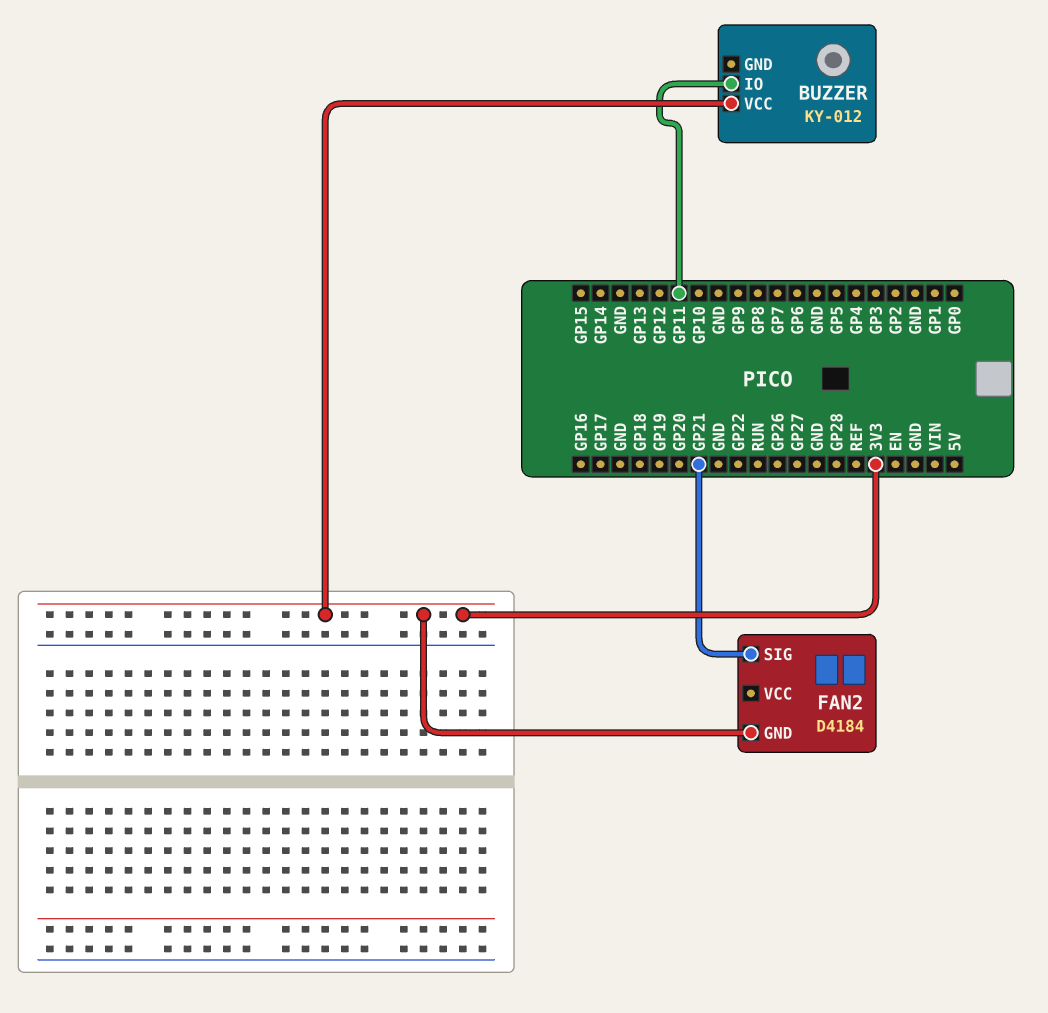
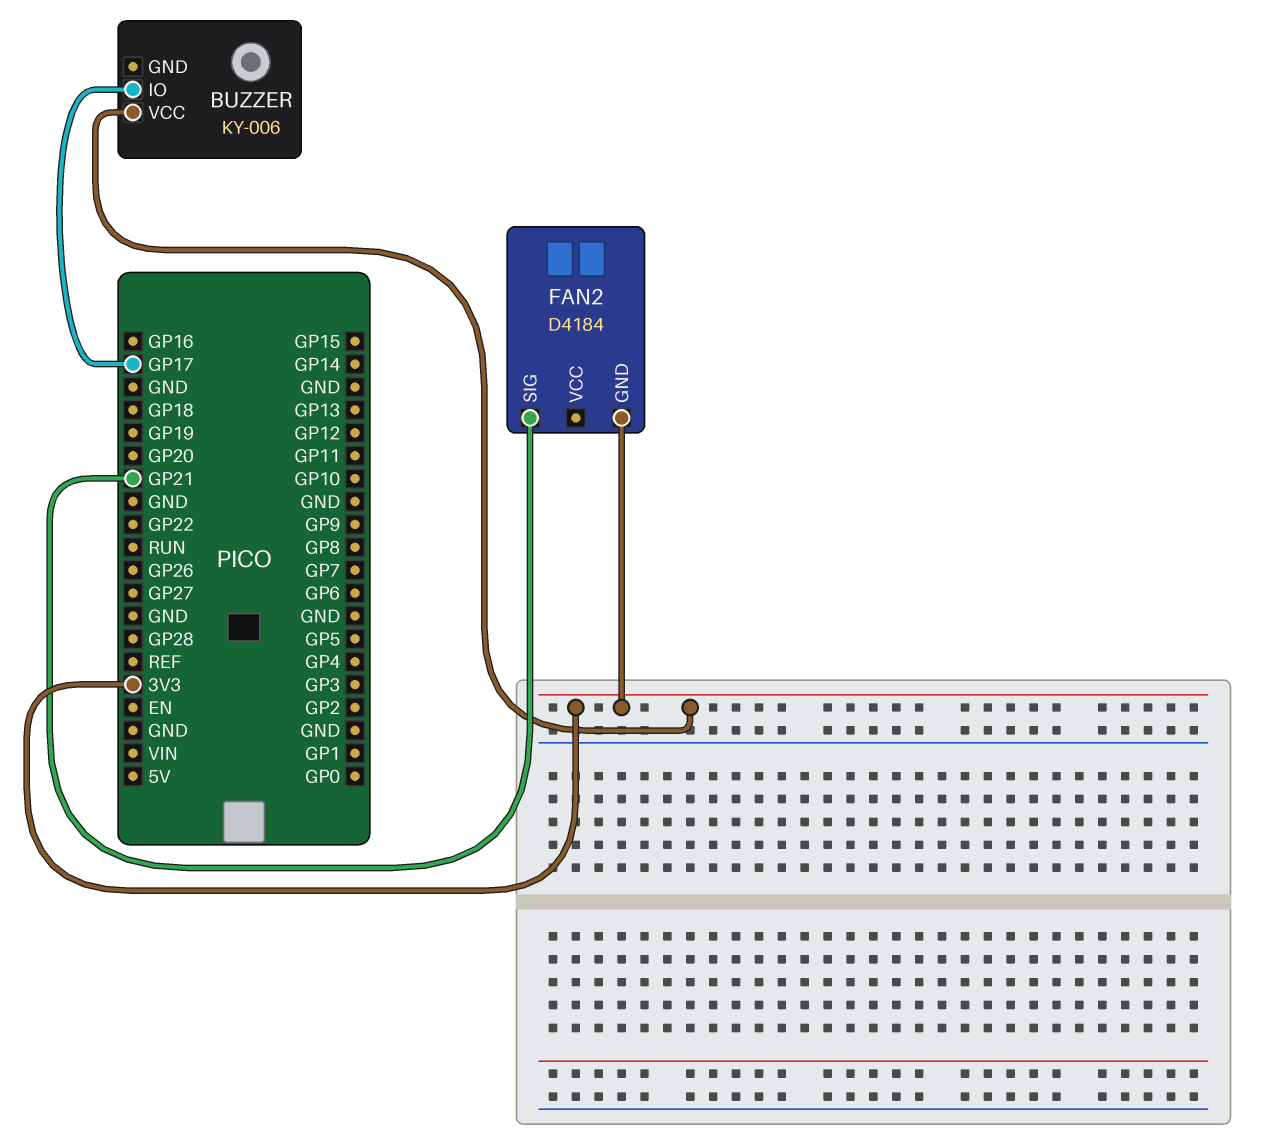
BUZZER: KY-012 -> KY-006
BUZZER pin IO: GP11 -> GP17

